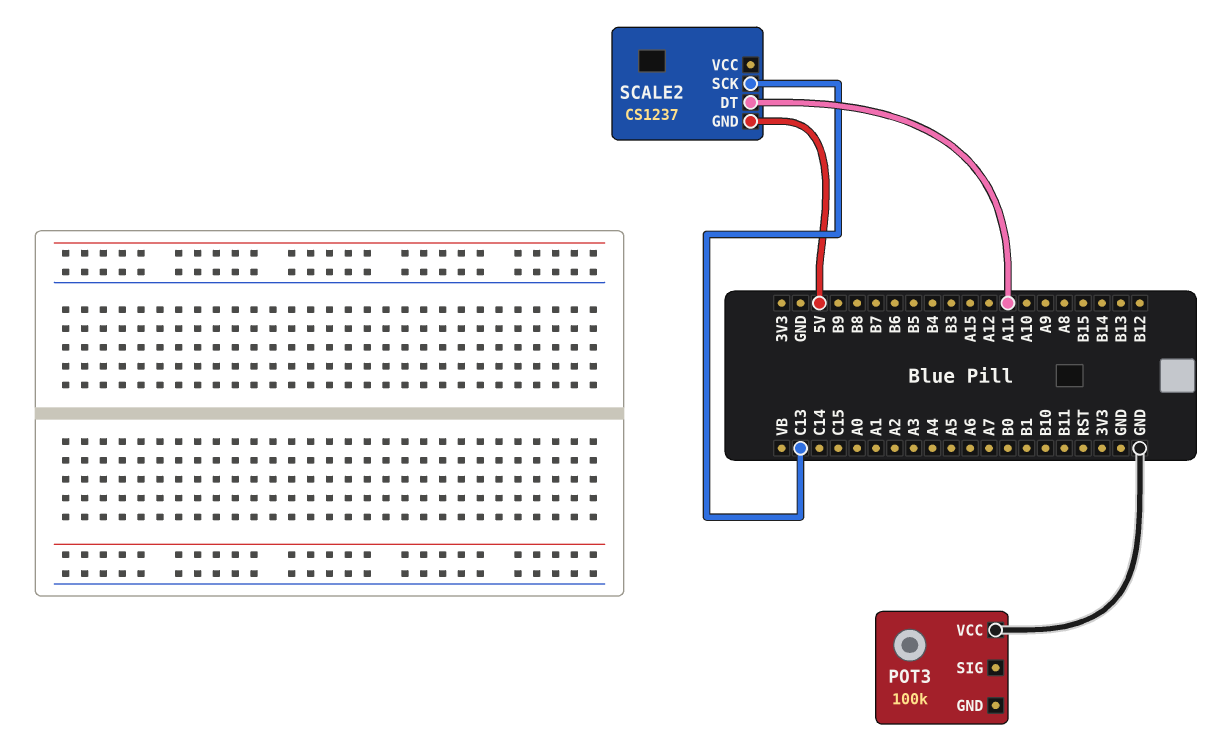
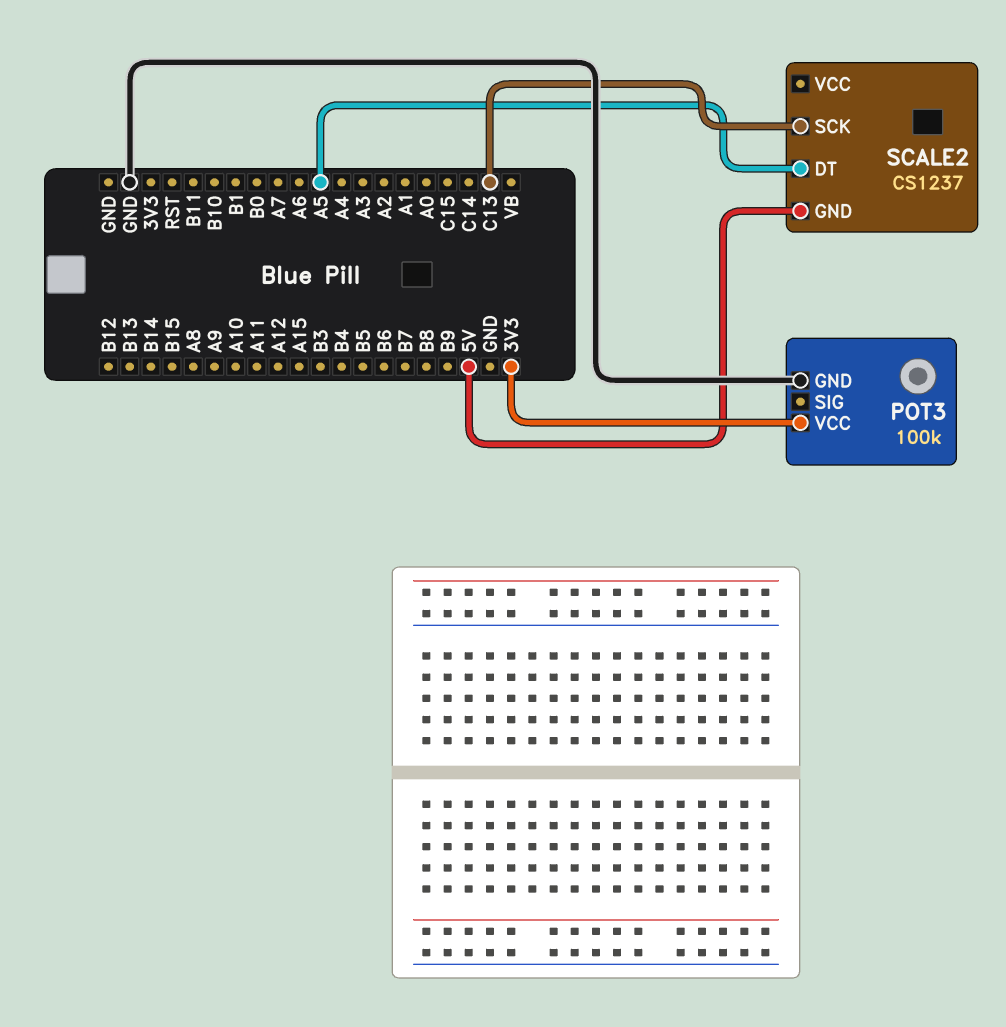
POT3 pin GND: none -> GND
POT3 pin VCC: GND -> 3V3
SCALE2 pin DT: A11 -> A5

